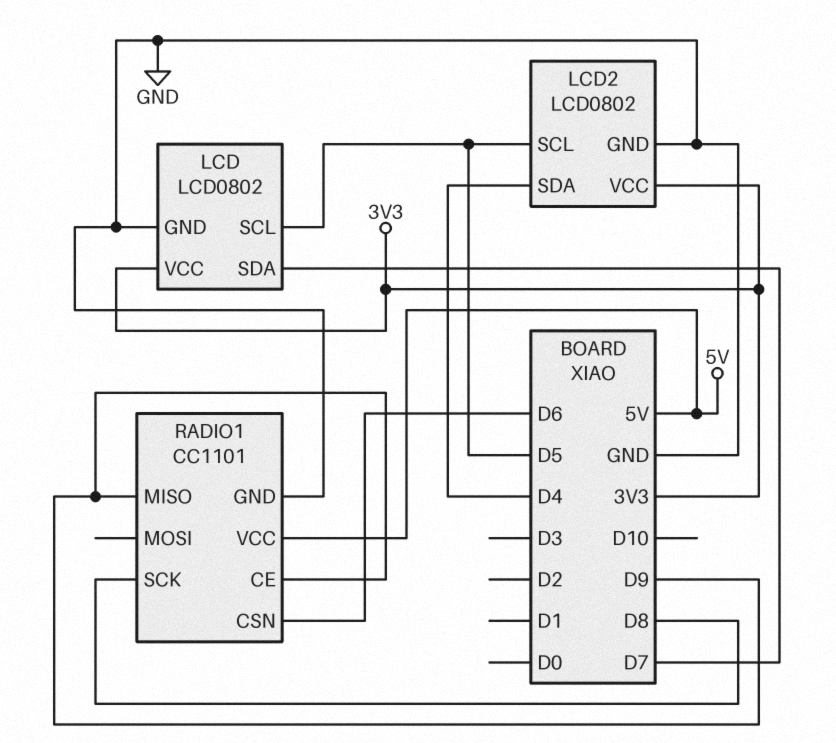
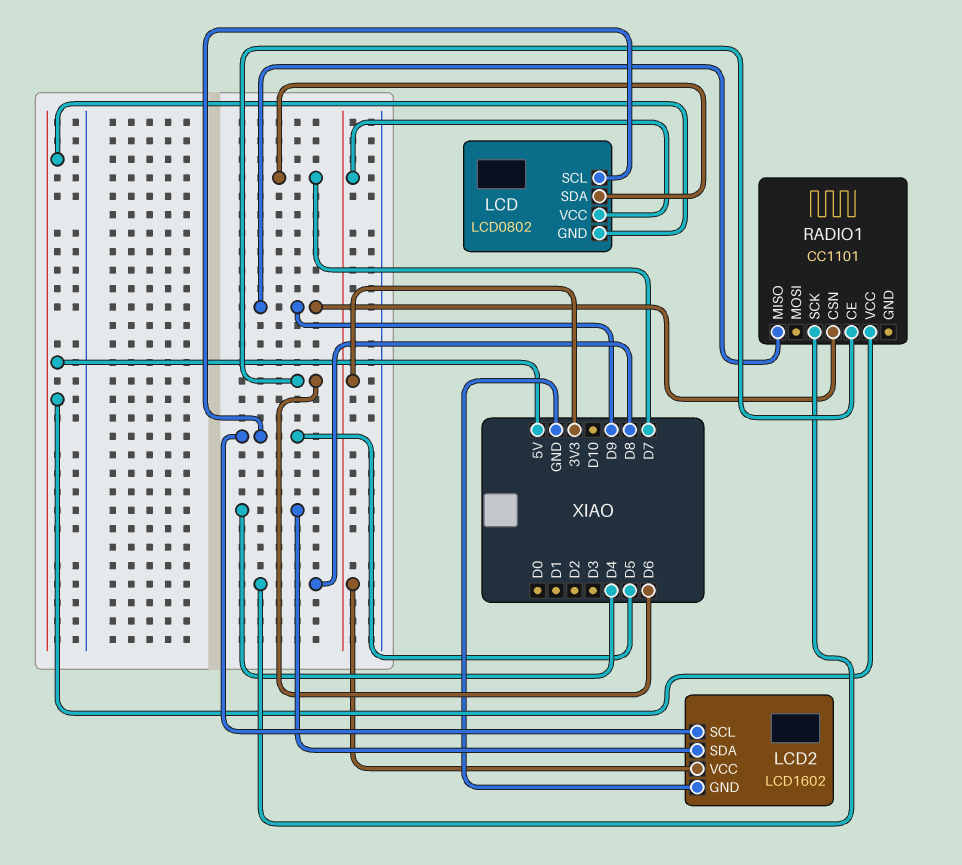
LCD pin GND: GND -> 5V
LCD2: LCD0802 -> LCD1602
RADIO1 pin CE: D9 -> D6
RADIO1 pin CSN: D6 -> D9
RADIO1 pin GND: GND -> none

